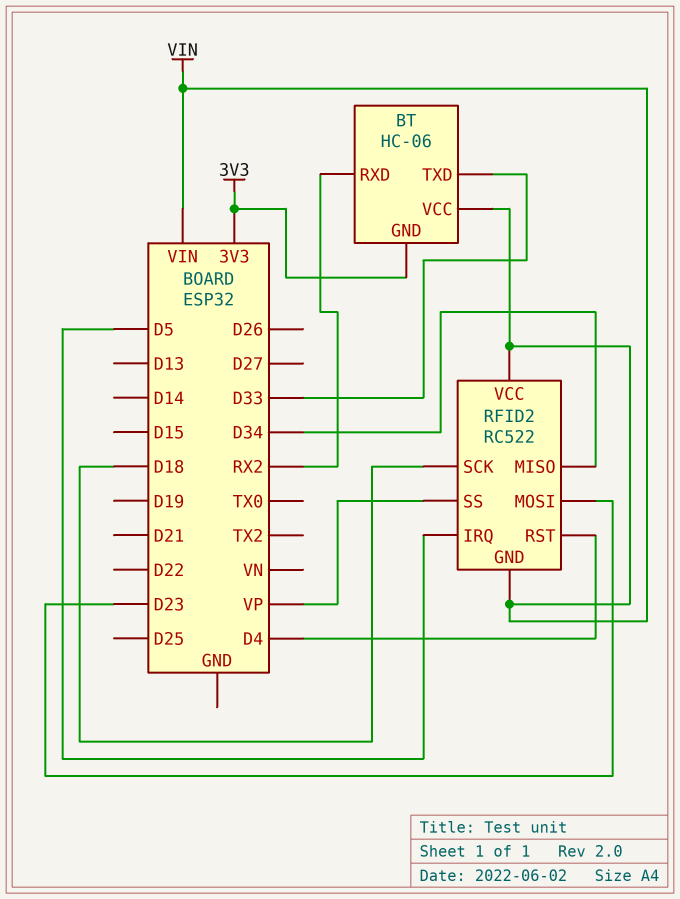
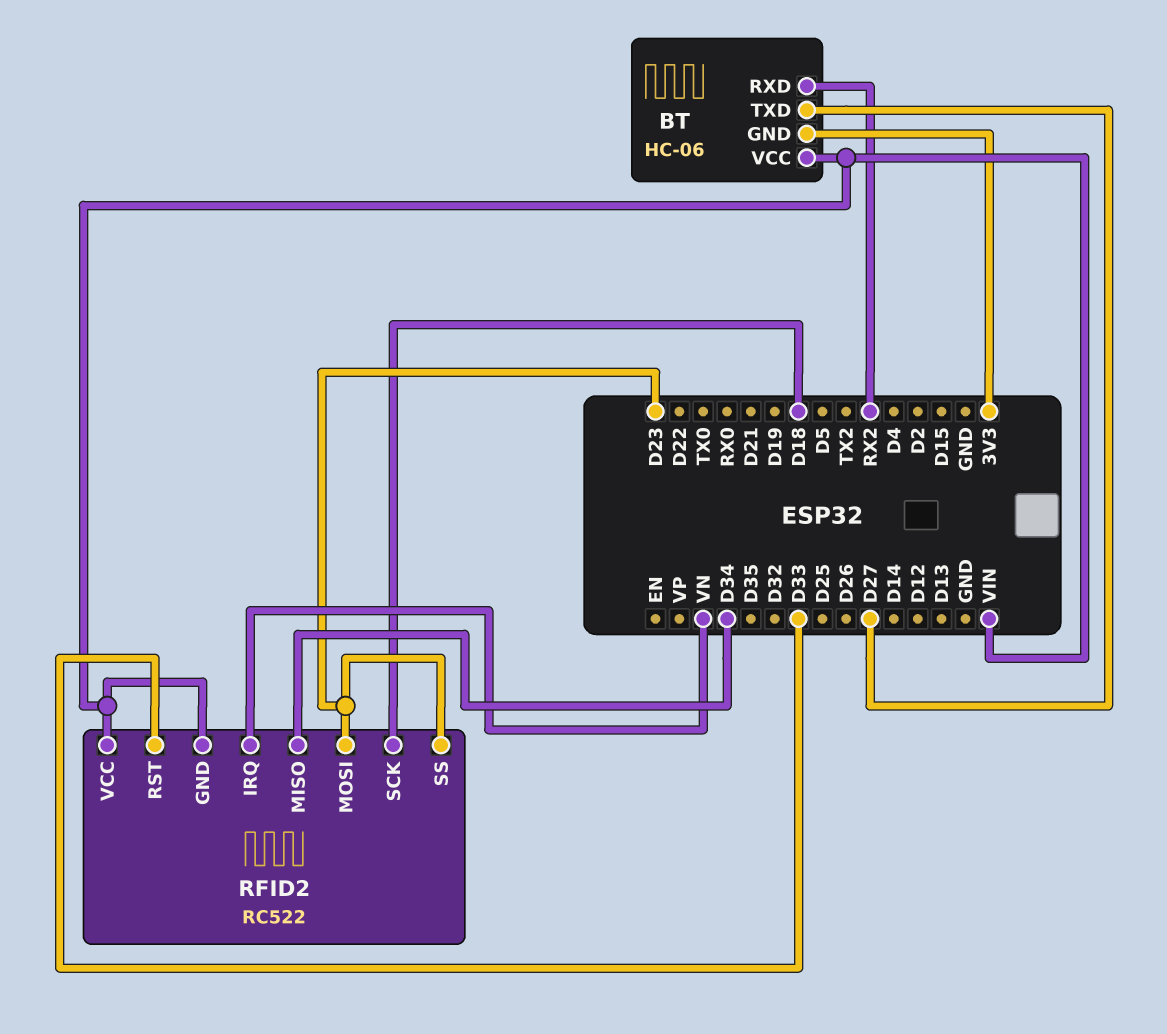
BT pin TXD: D33 -> D27
RFID2 pin IRQ: D5 -> VN
RFID2 pin RST: D4 -> D33
RFID2 pin SS: VP -> D23

